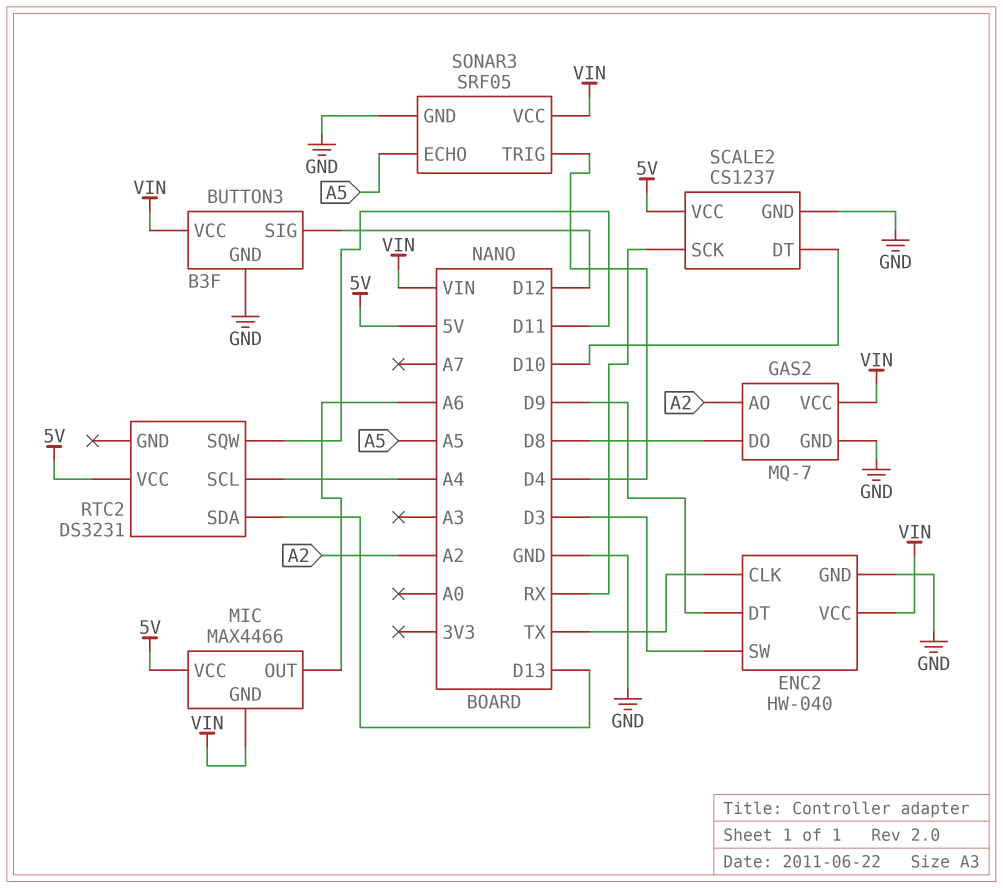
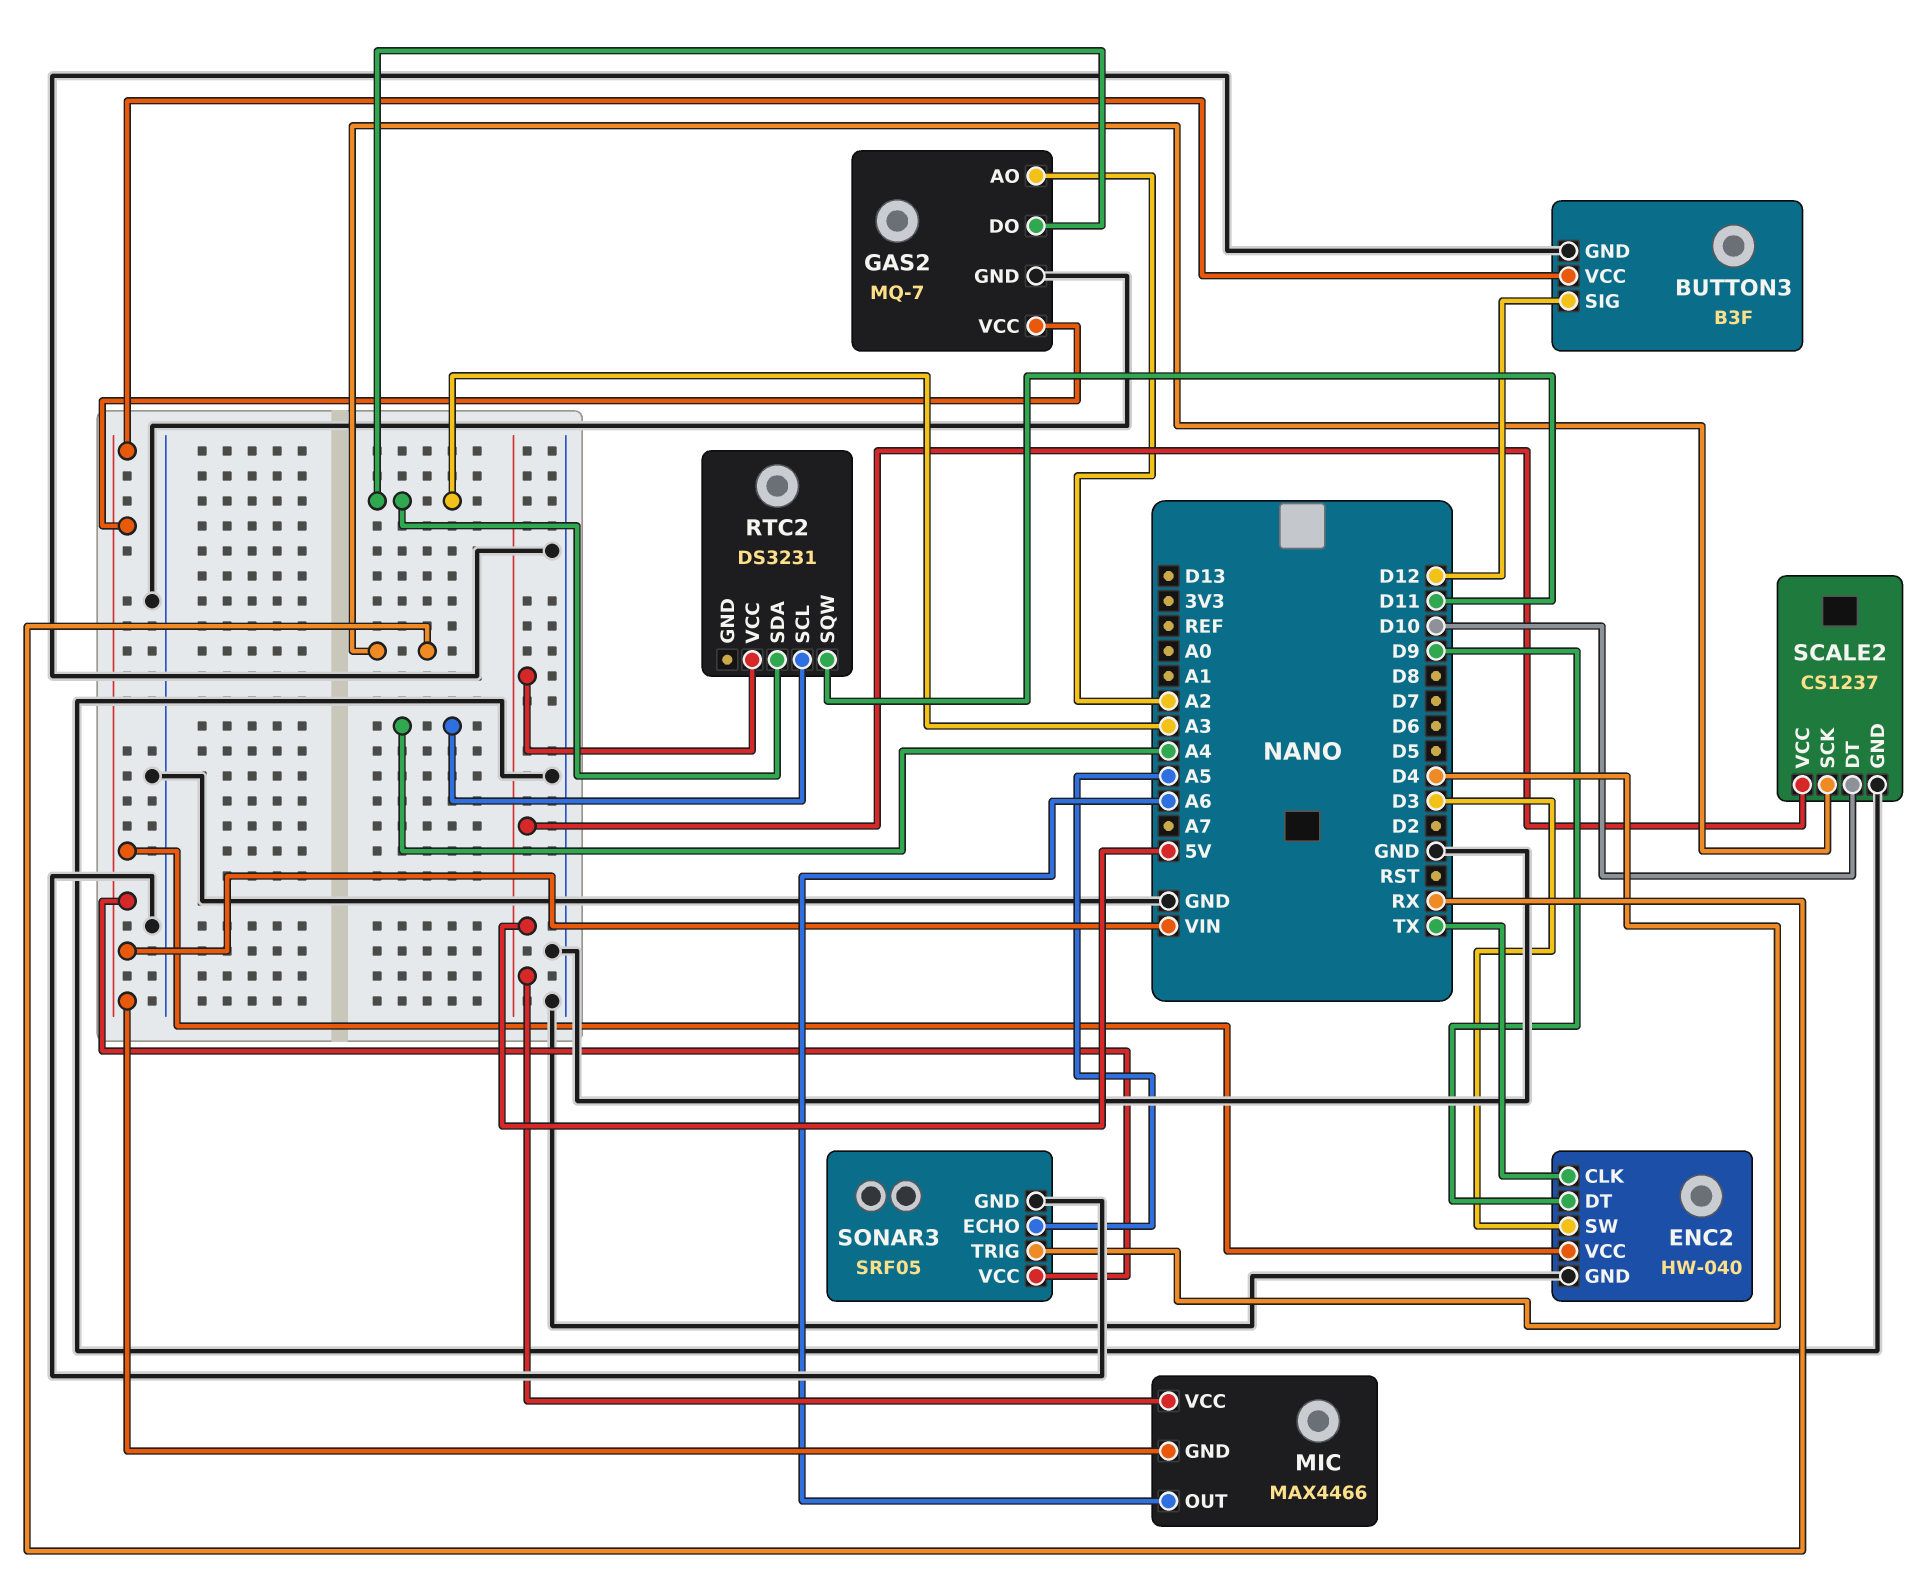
GAS2 pin DO: D8 -> A3
RTC2 pin SDA: D13 -> A3

